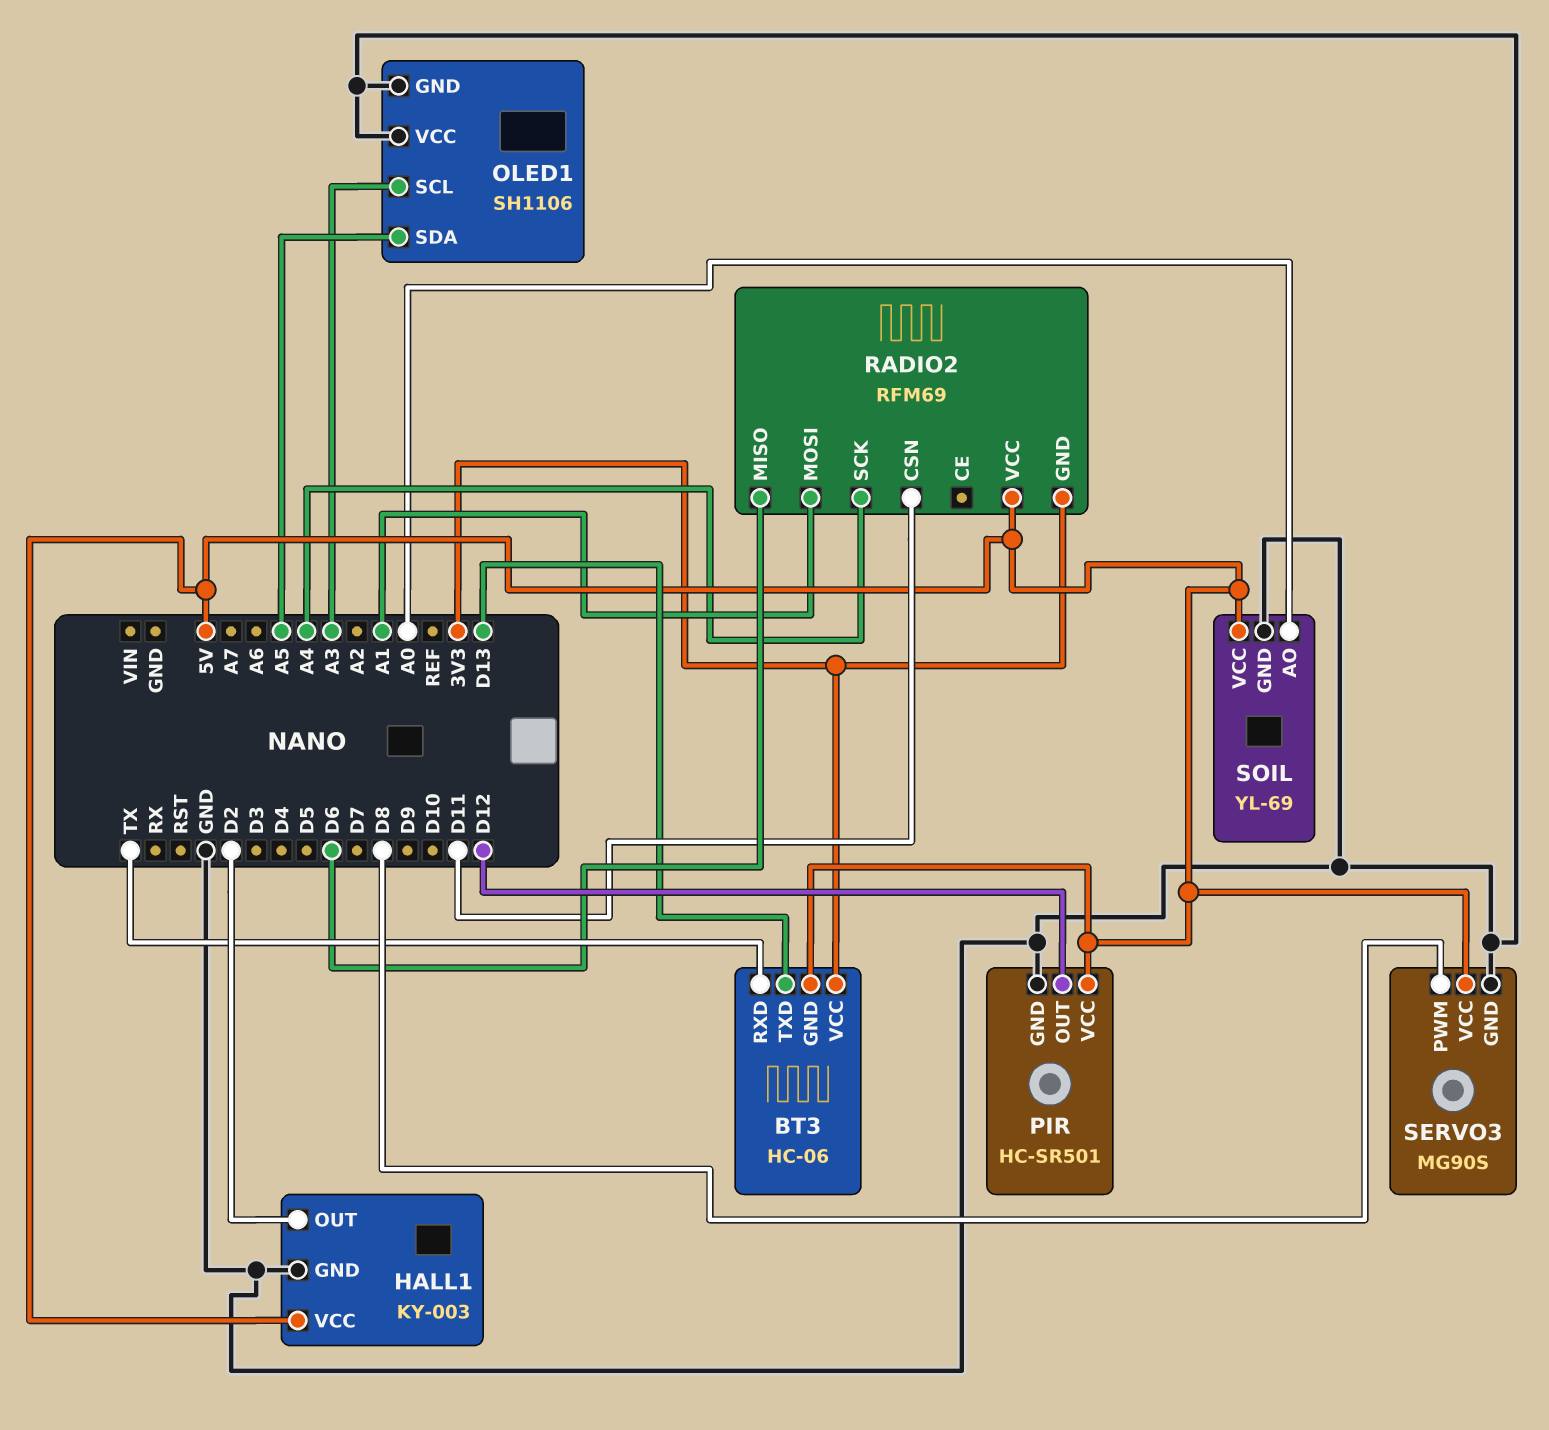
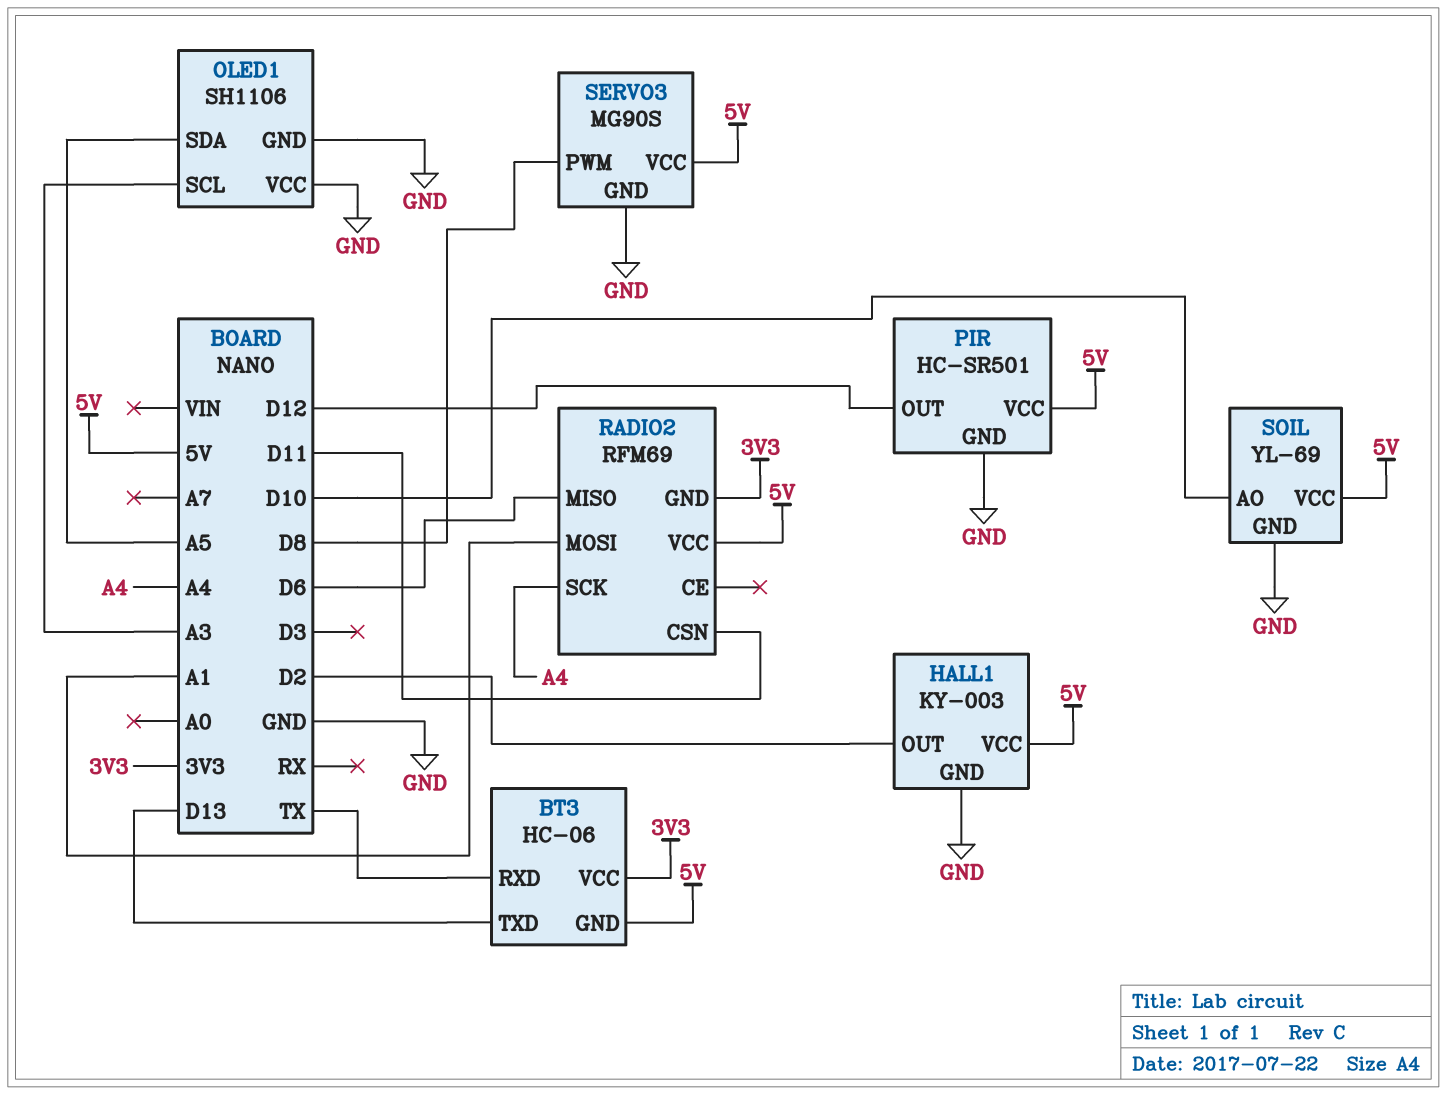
SOIL pin AO: A0 -> D10

